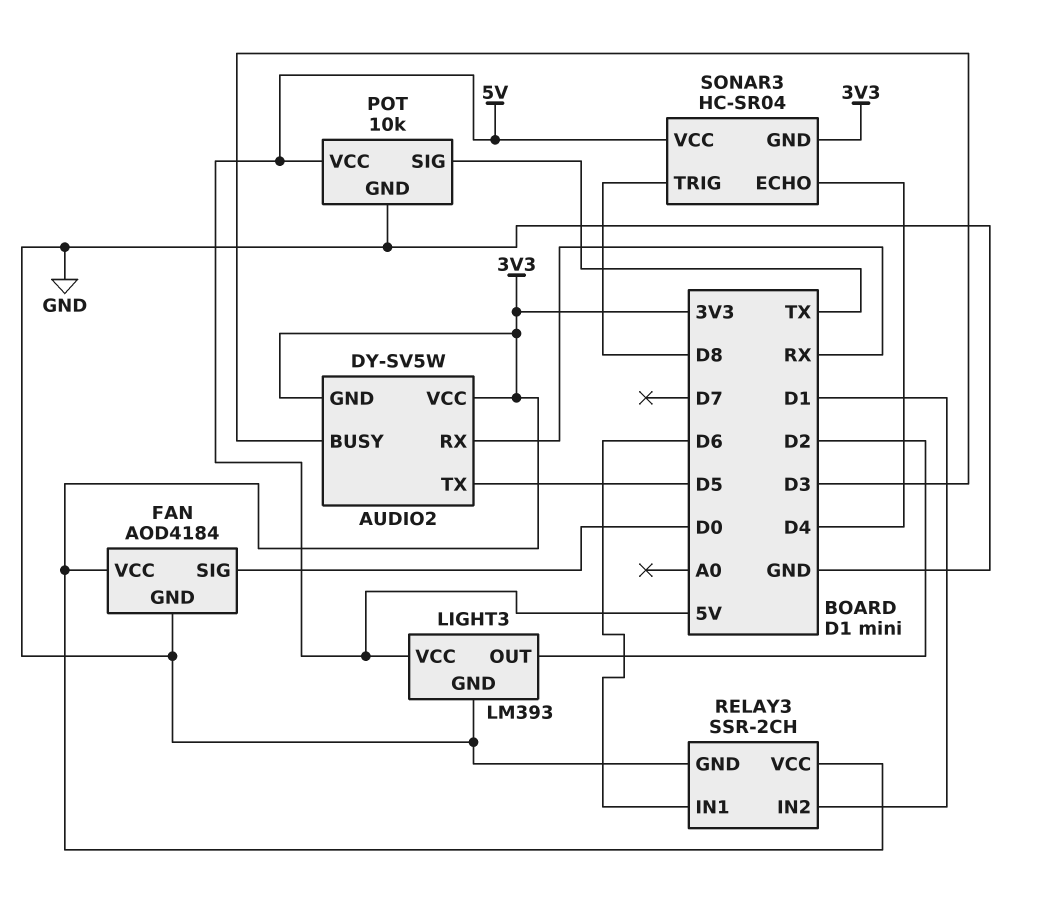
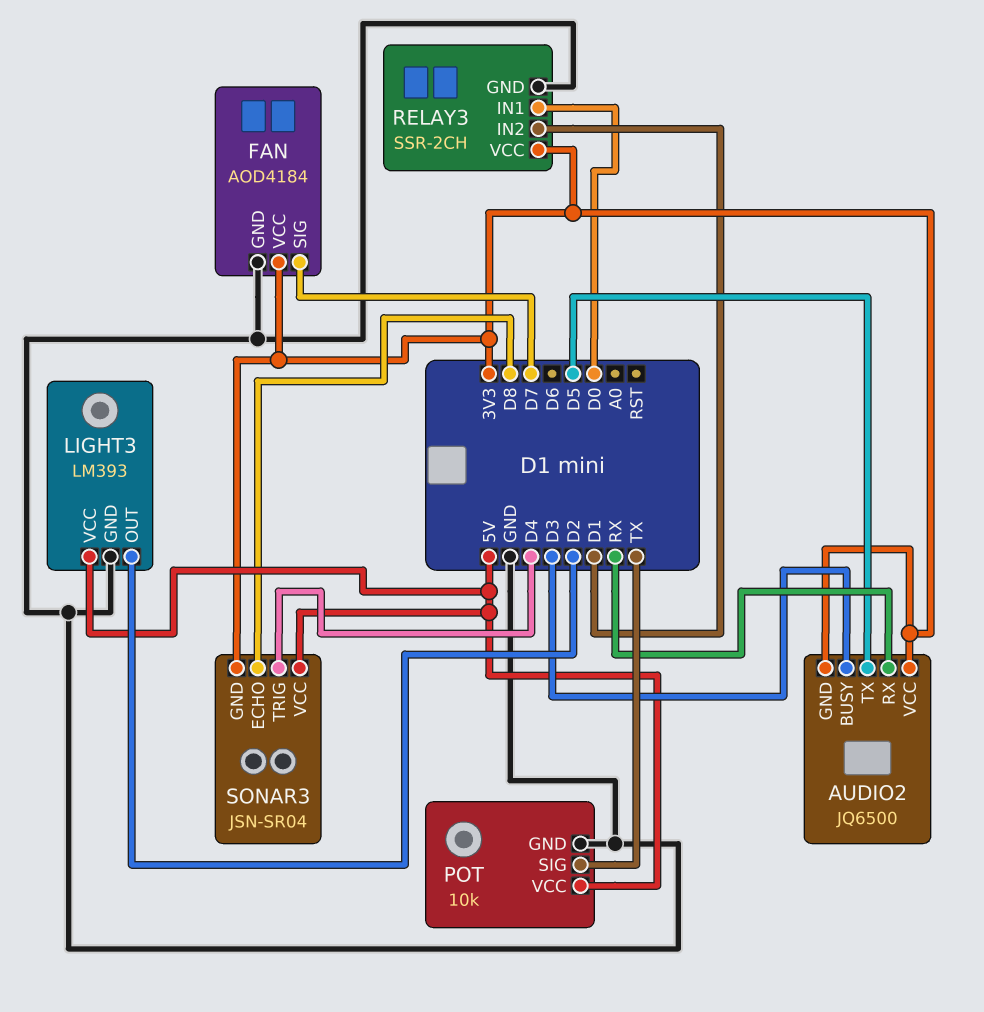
AUDIO2: DY-SV5W -> JQ6500
FAN pin SIG: D0 -> D7
RELAY3 pin IN1: D6 -> D0
SONAR3: HC-SR04 -> JSN-SR04
SONAR3 pin ECHO: D4 -> D8
SONAR3 pin TRIG: D8 -> D4

